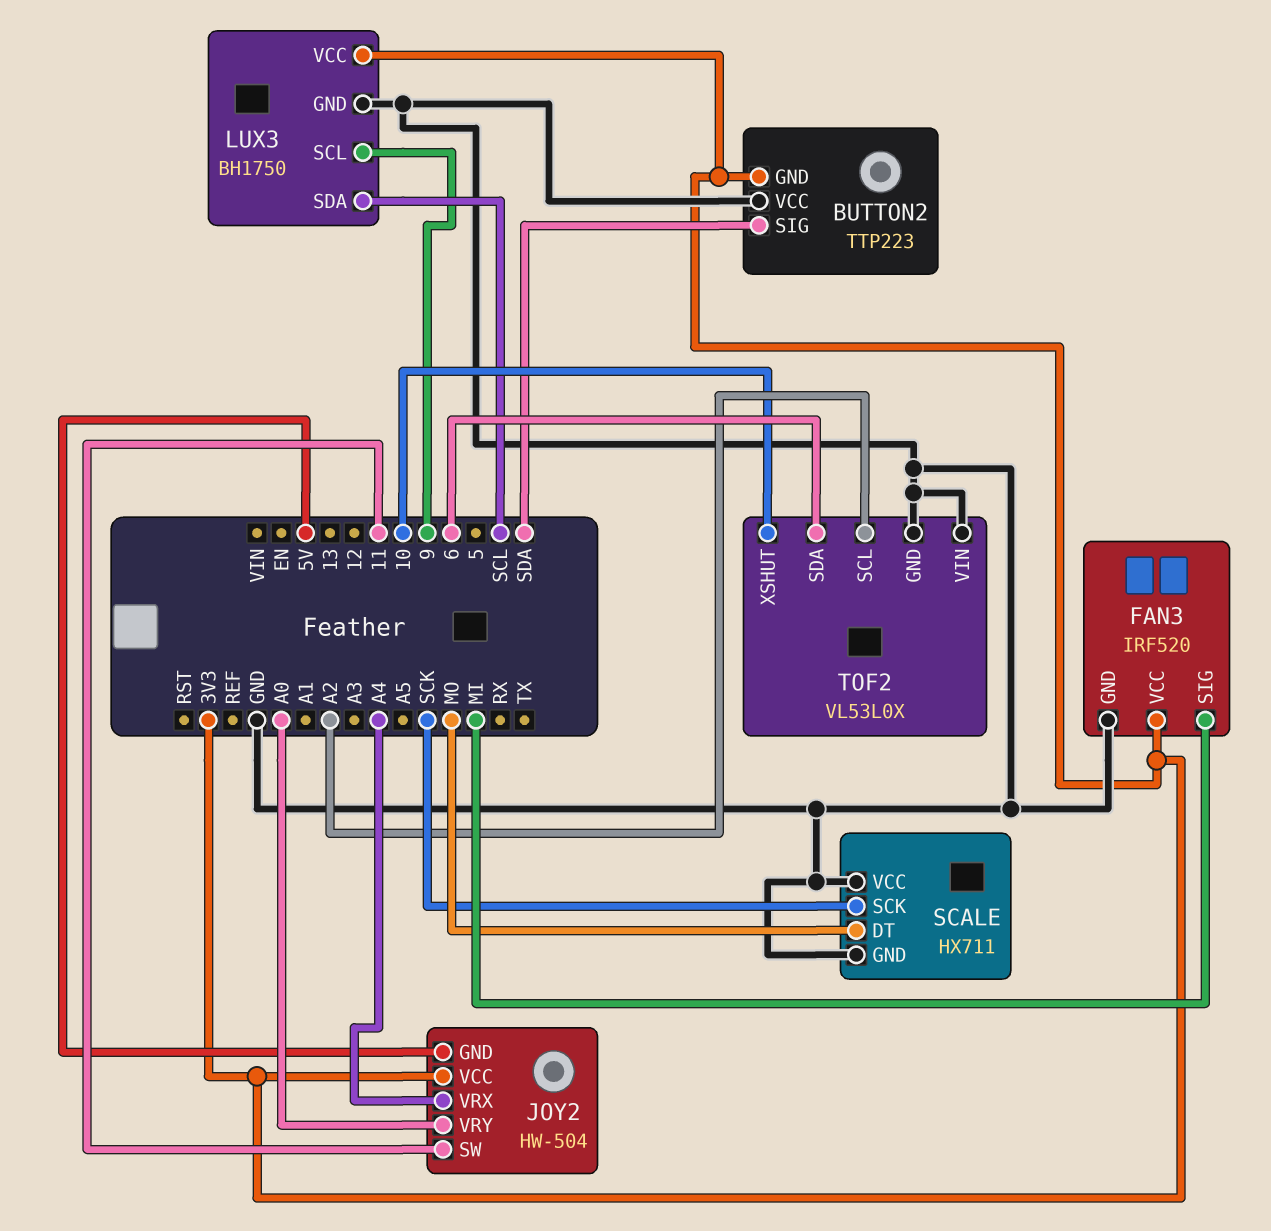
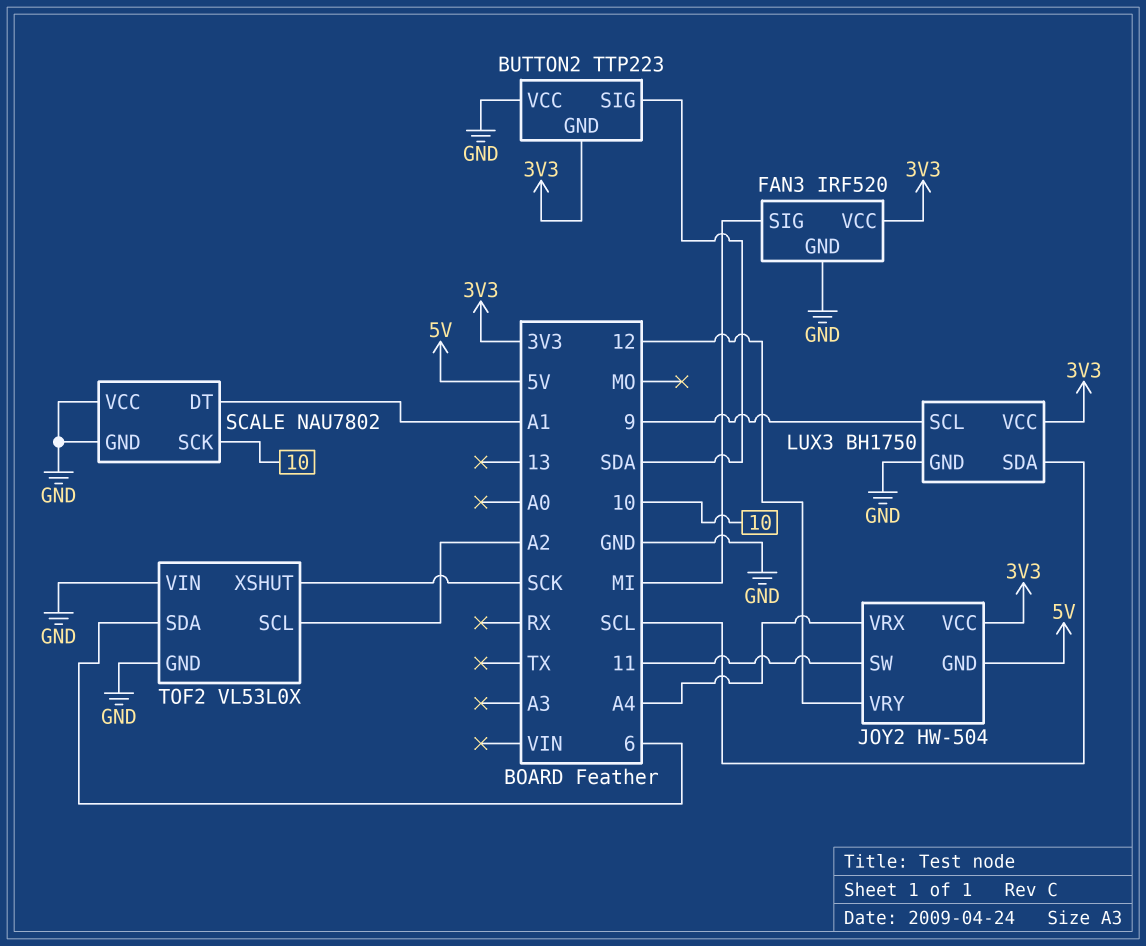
JOY2 pin VRY: A0 -> 12
SCALE: HX711 -> NAU7802
SCALE pin DT: MO -> A1
SCALE pin SCK: SCK -> 10
TOF2 pin XSHUT: 10 -> SCK

